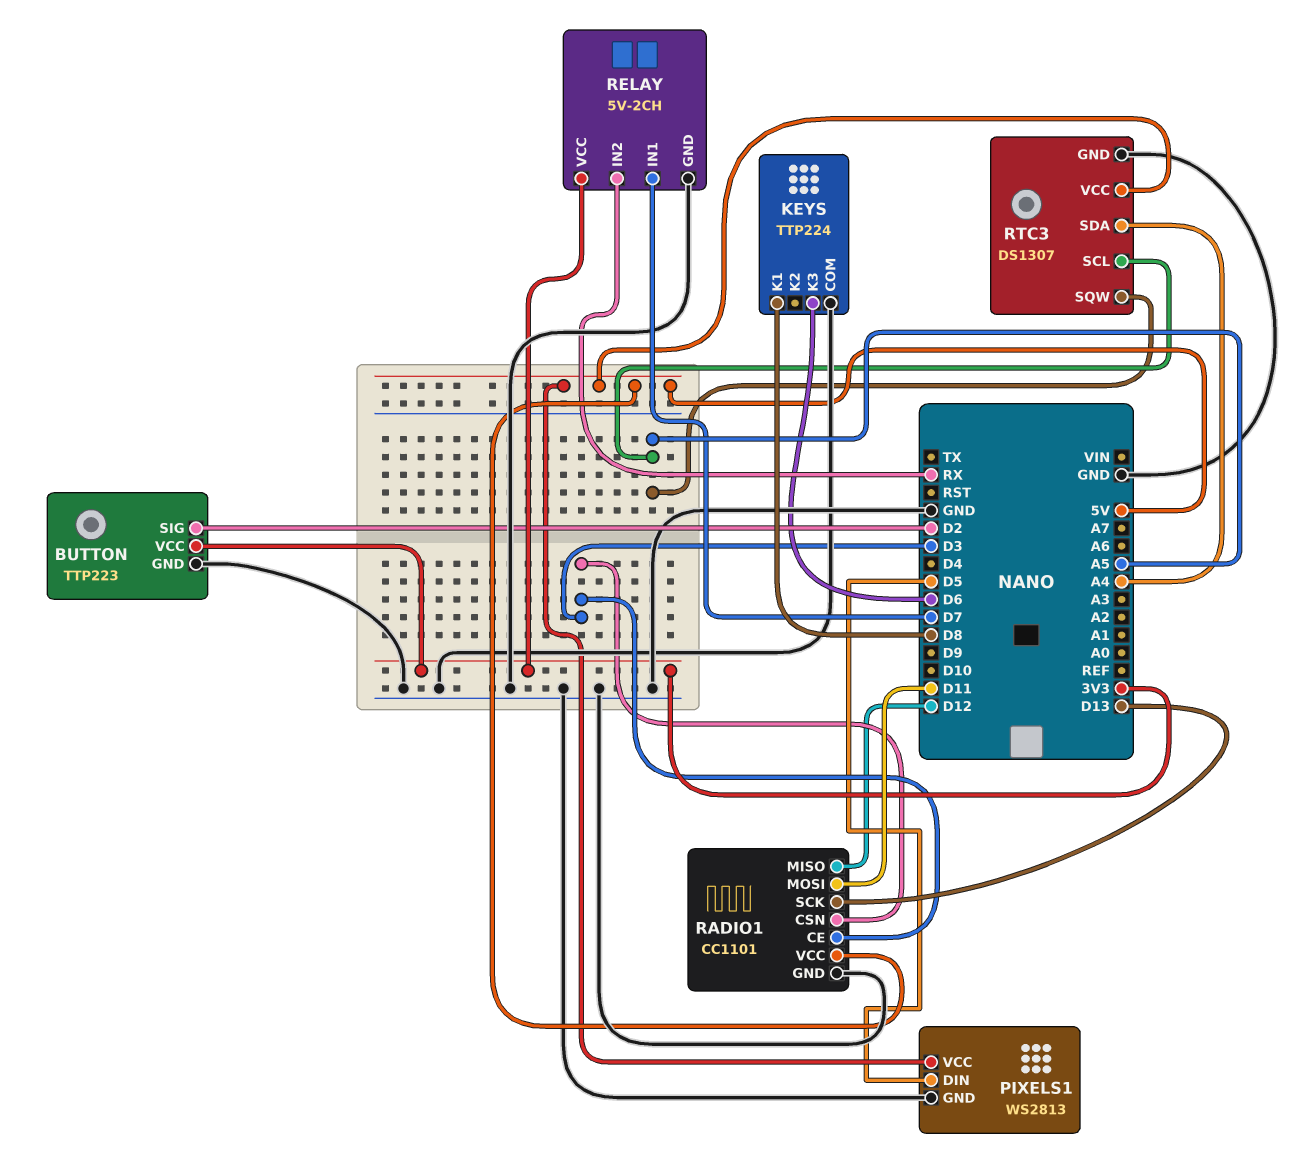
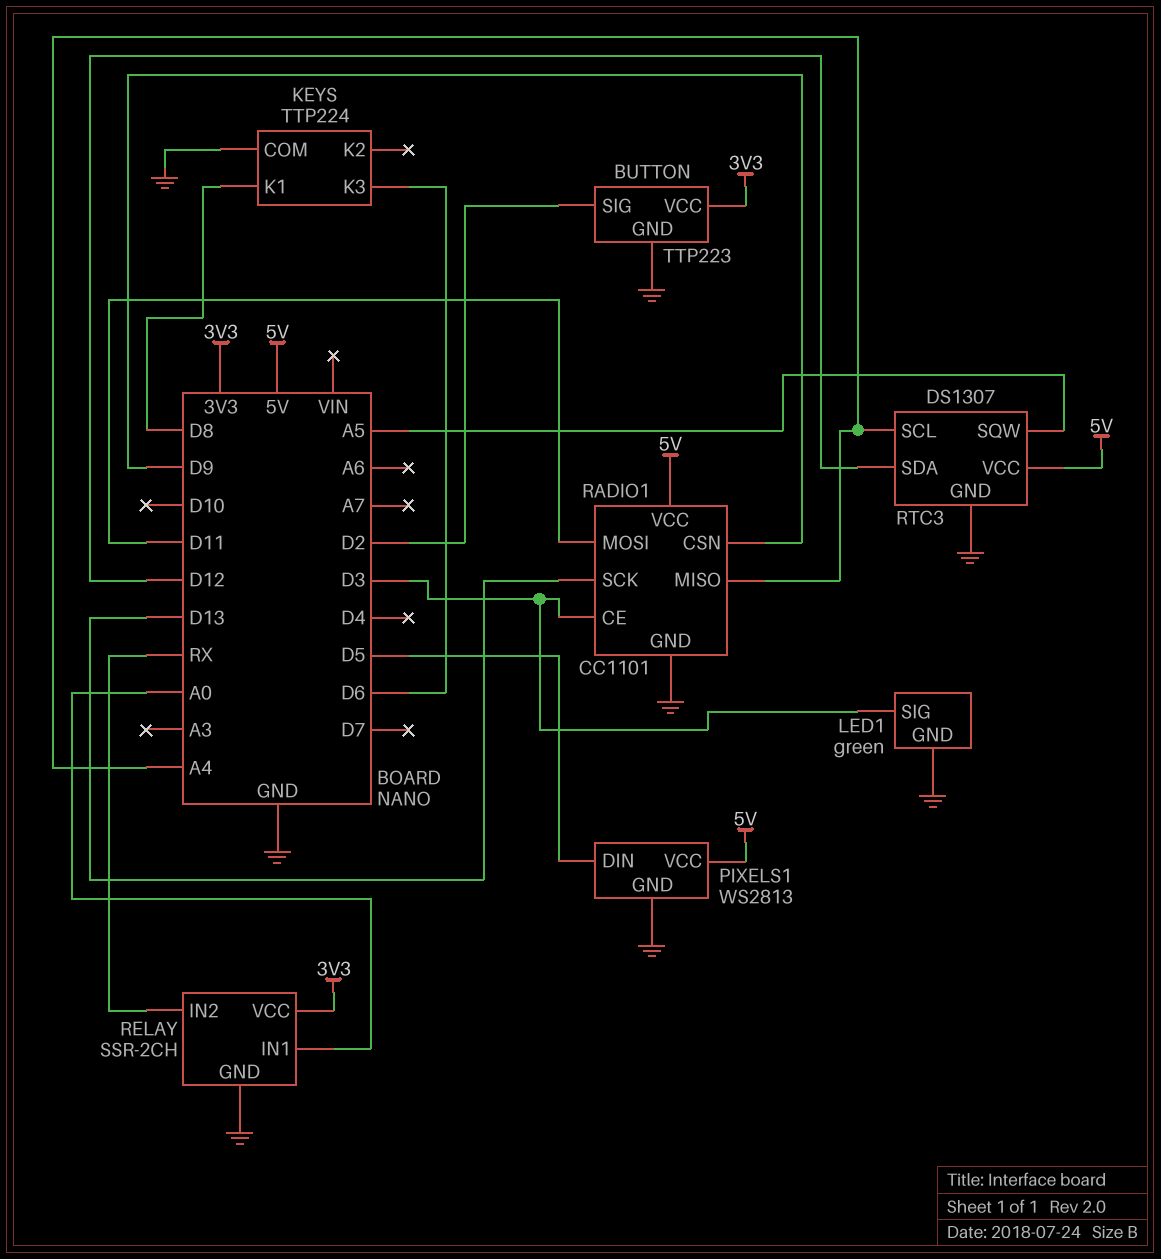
LED1: none -> green
LED1 pin GND: none -> GND
LED1 pin SIG: none -> D3
RADIO1 pin CSN: D3 -> D9
RADIO1 pin MISO: D12 -> A4
RELAY: 5V-2CH -> SSR-2CH
RELAY pin IN1: D7 -> A0
RTC3 pin SCL: A5 -> A4
RTC3 pin SDA: A4 -> D12

